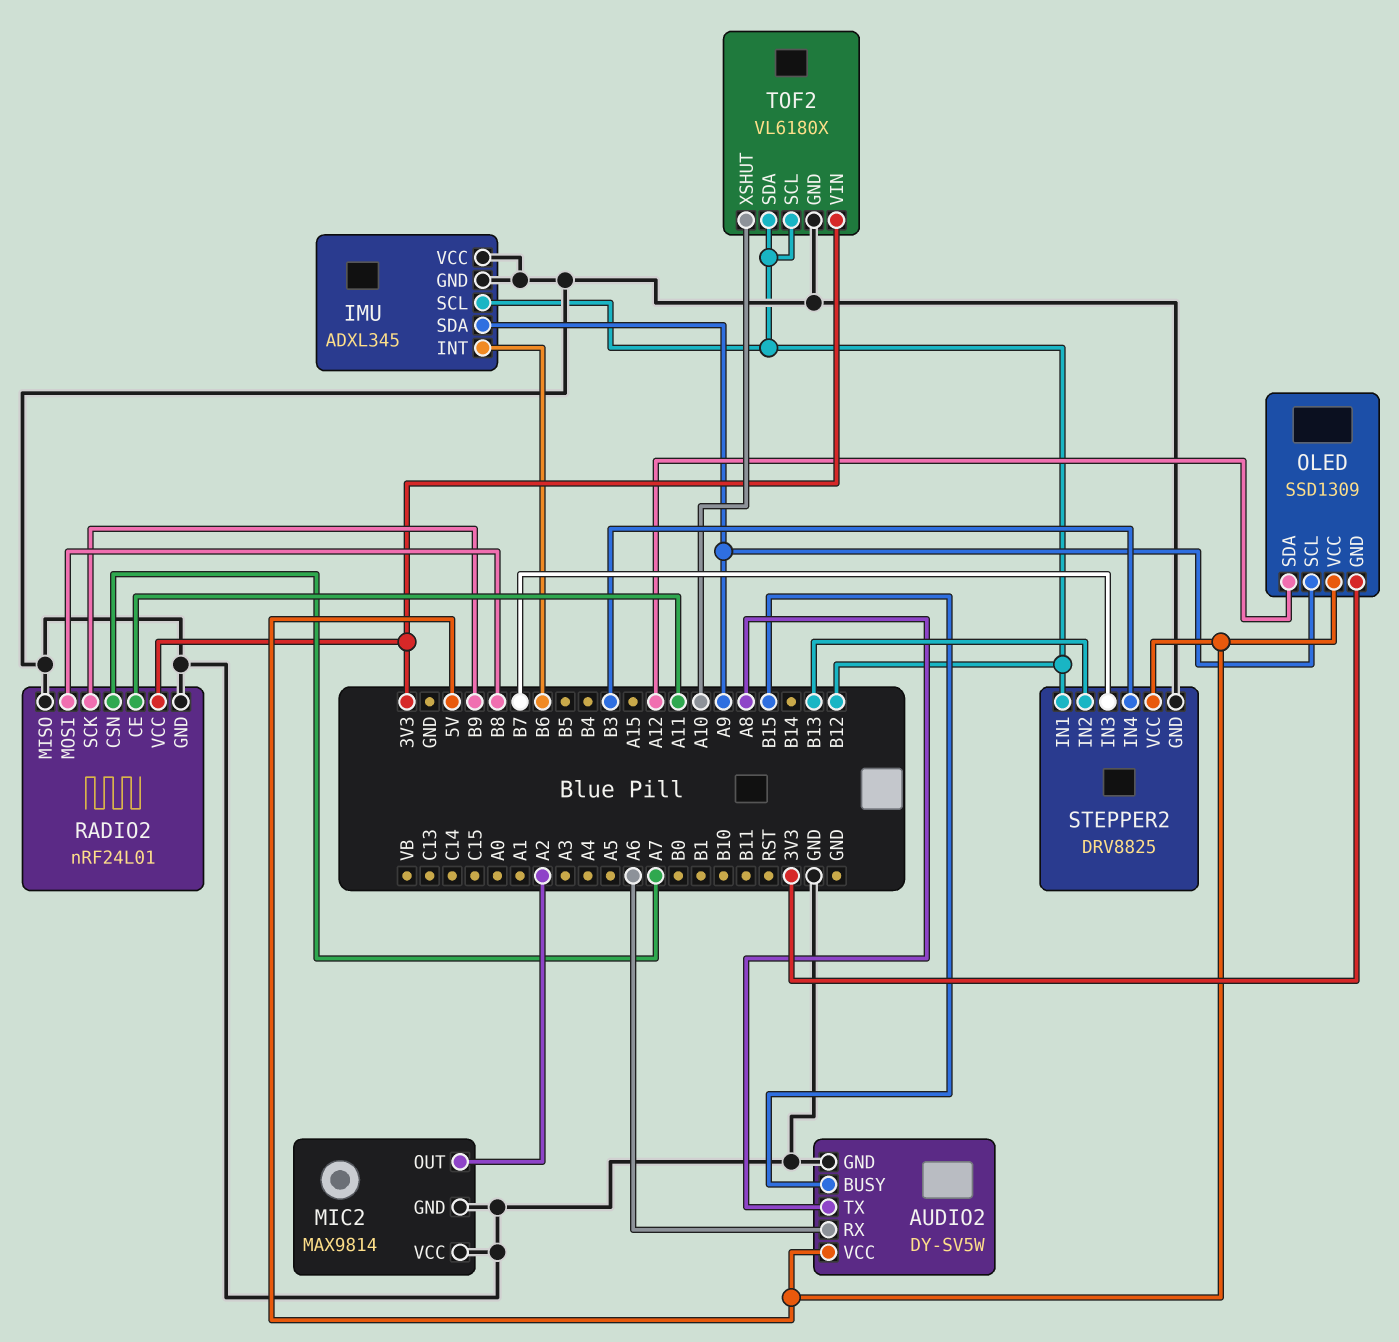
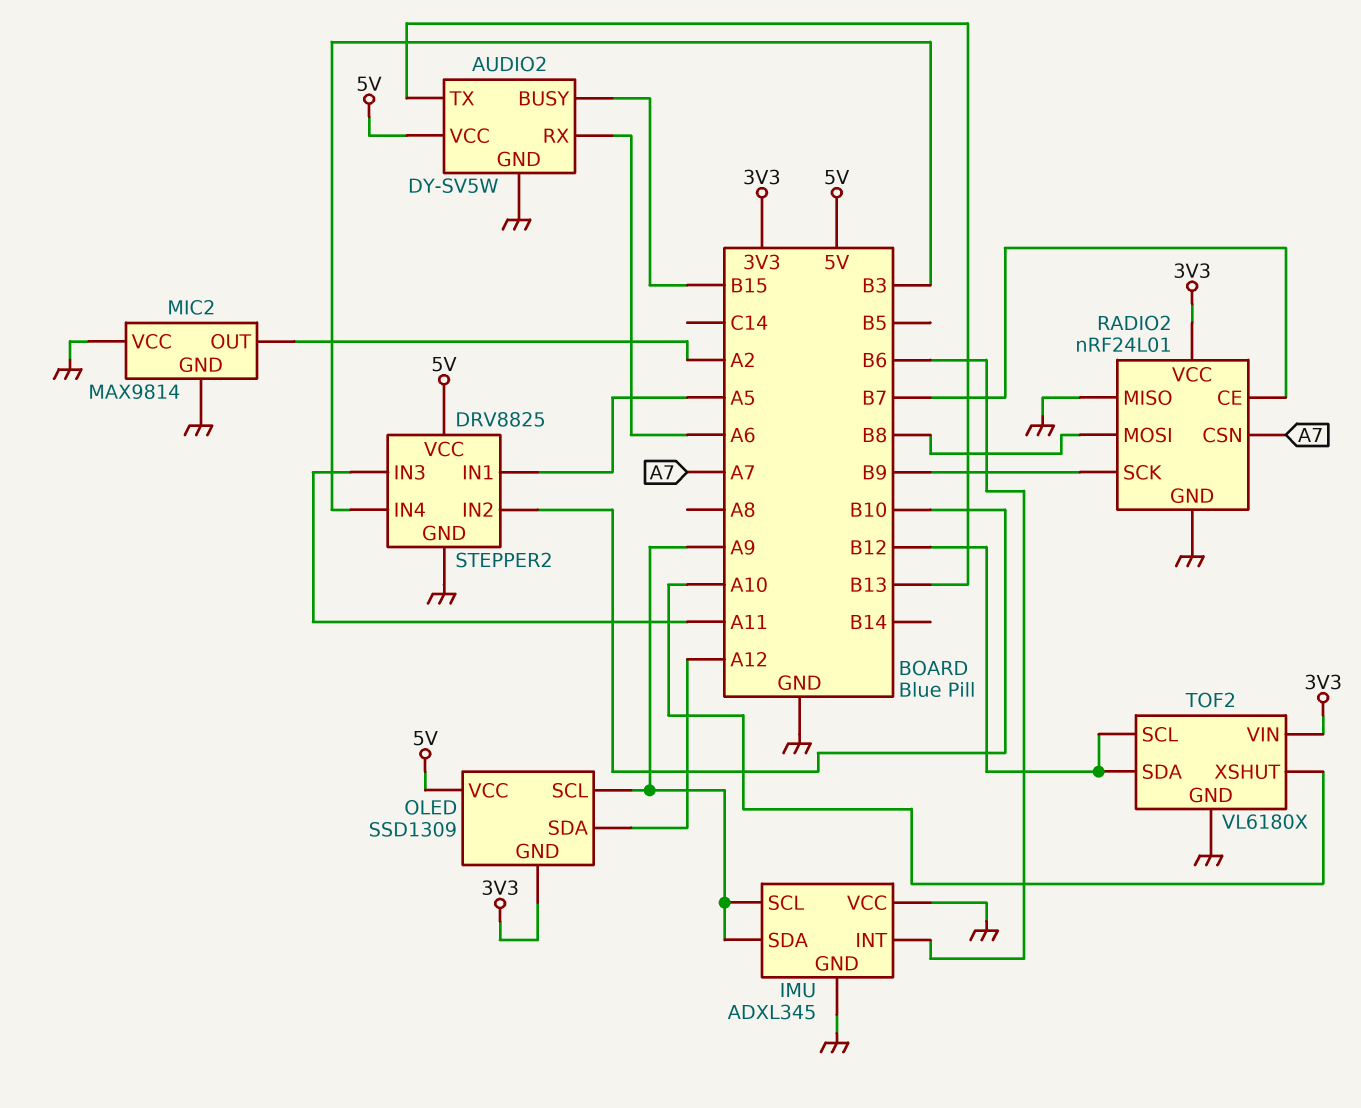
AUDIO2 pin TX: A8 -> B13
IMU pin SCL: B12 -> A9
RADIO2 pin CE: A11 -> B7
STEPPER2 pin IN1: B12 -> A5
STEPPER2 pin IN2: B13 -> B10
STEPPER2 pin IN3: B7 -> A11

